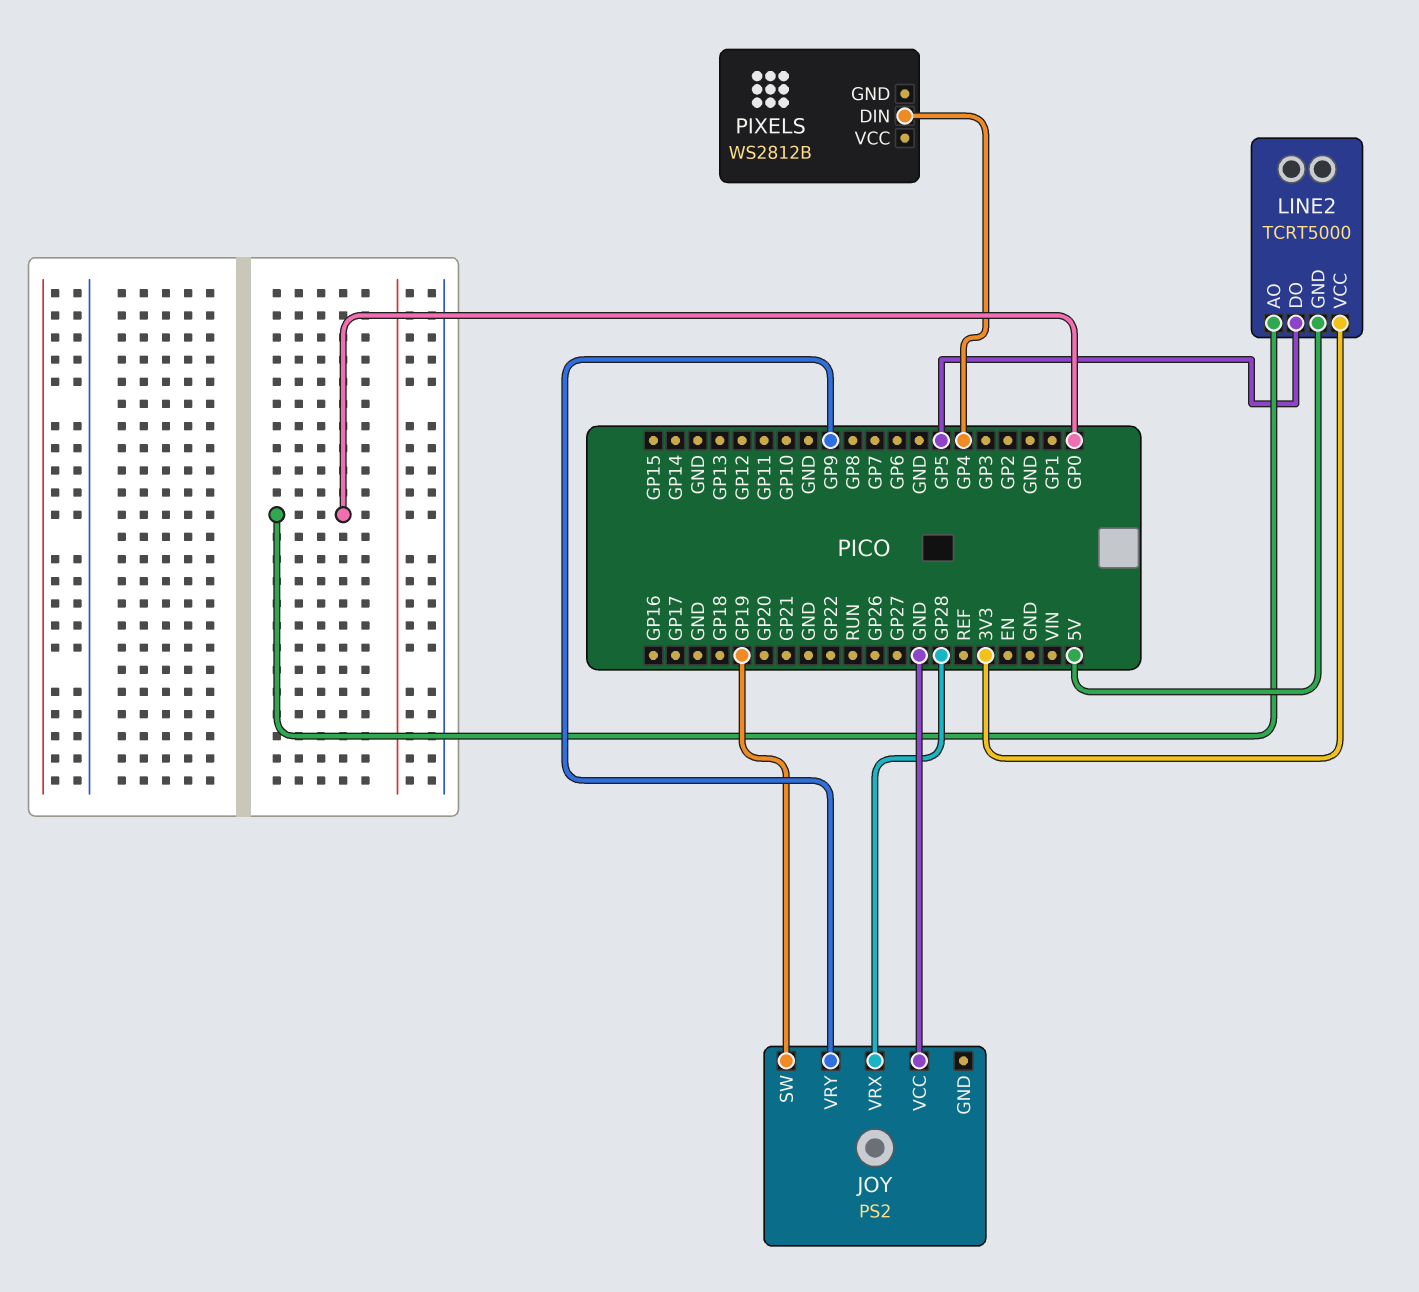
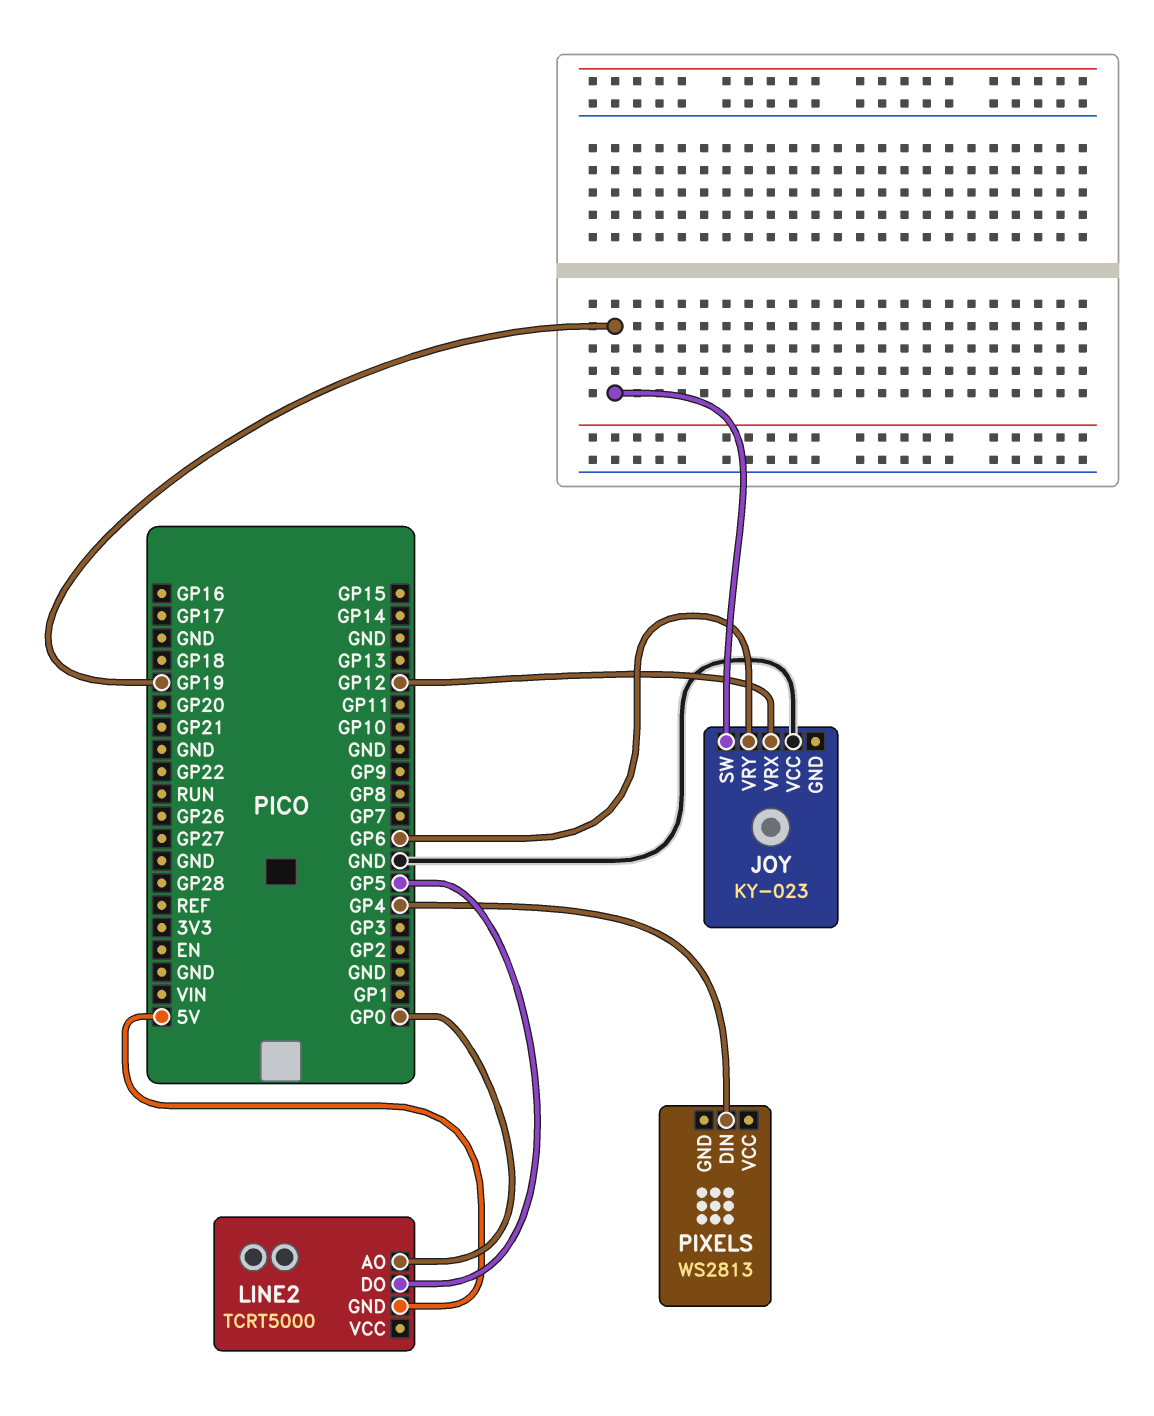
JOY: PS2 -> KY-023
JOY pin VRX: GP28 -> GP12
JOY pin VRY: GP9 -> GP6
LINE2 pin VCC: 3V3 -> none
PIXELS: WS2812B -> WS2813

